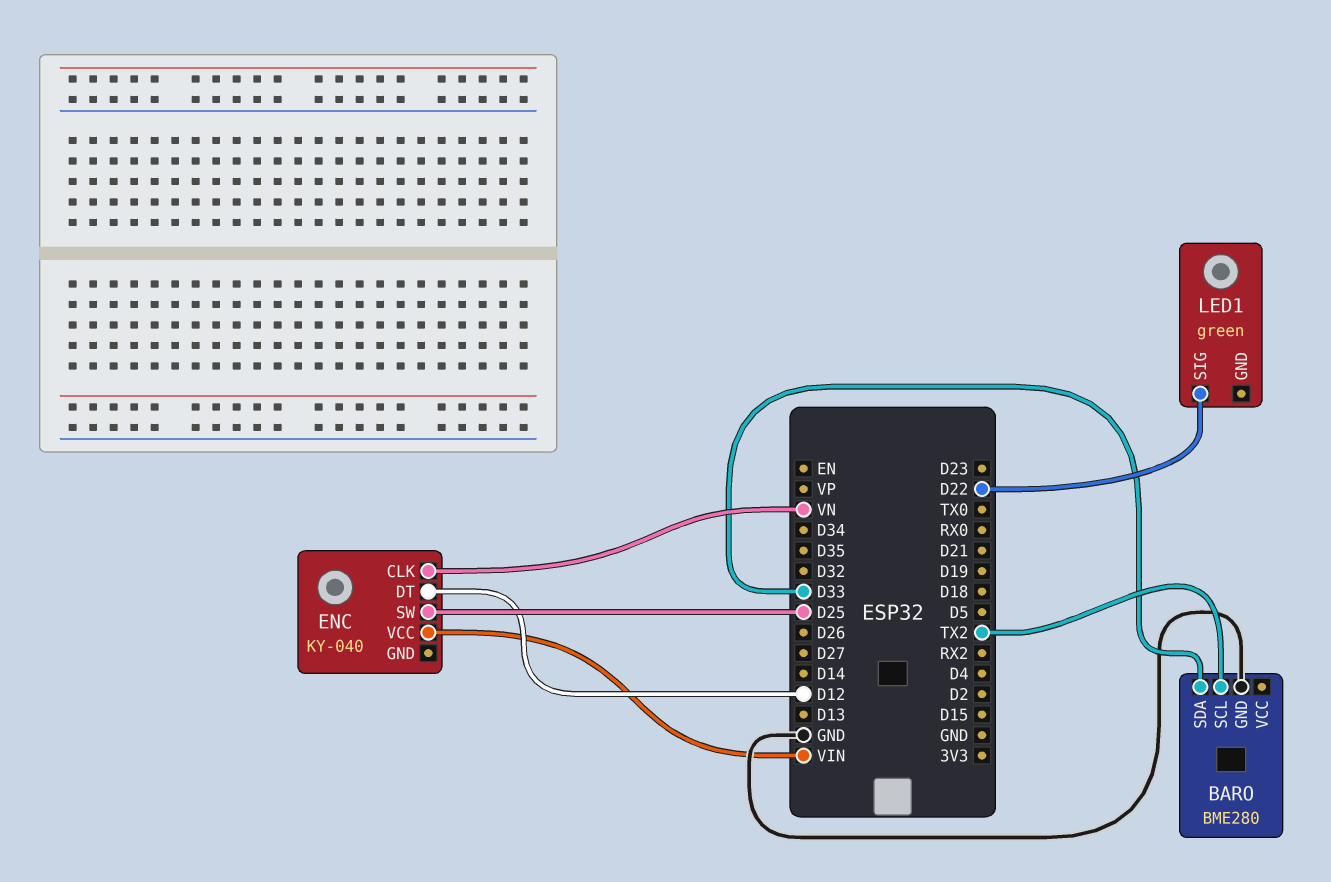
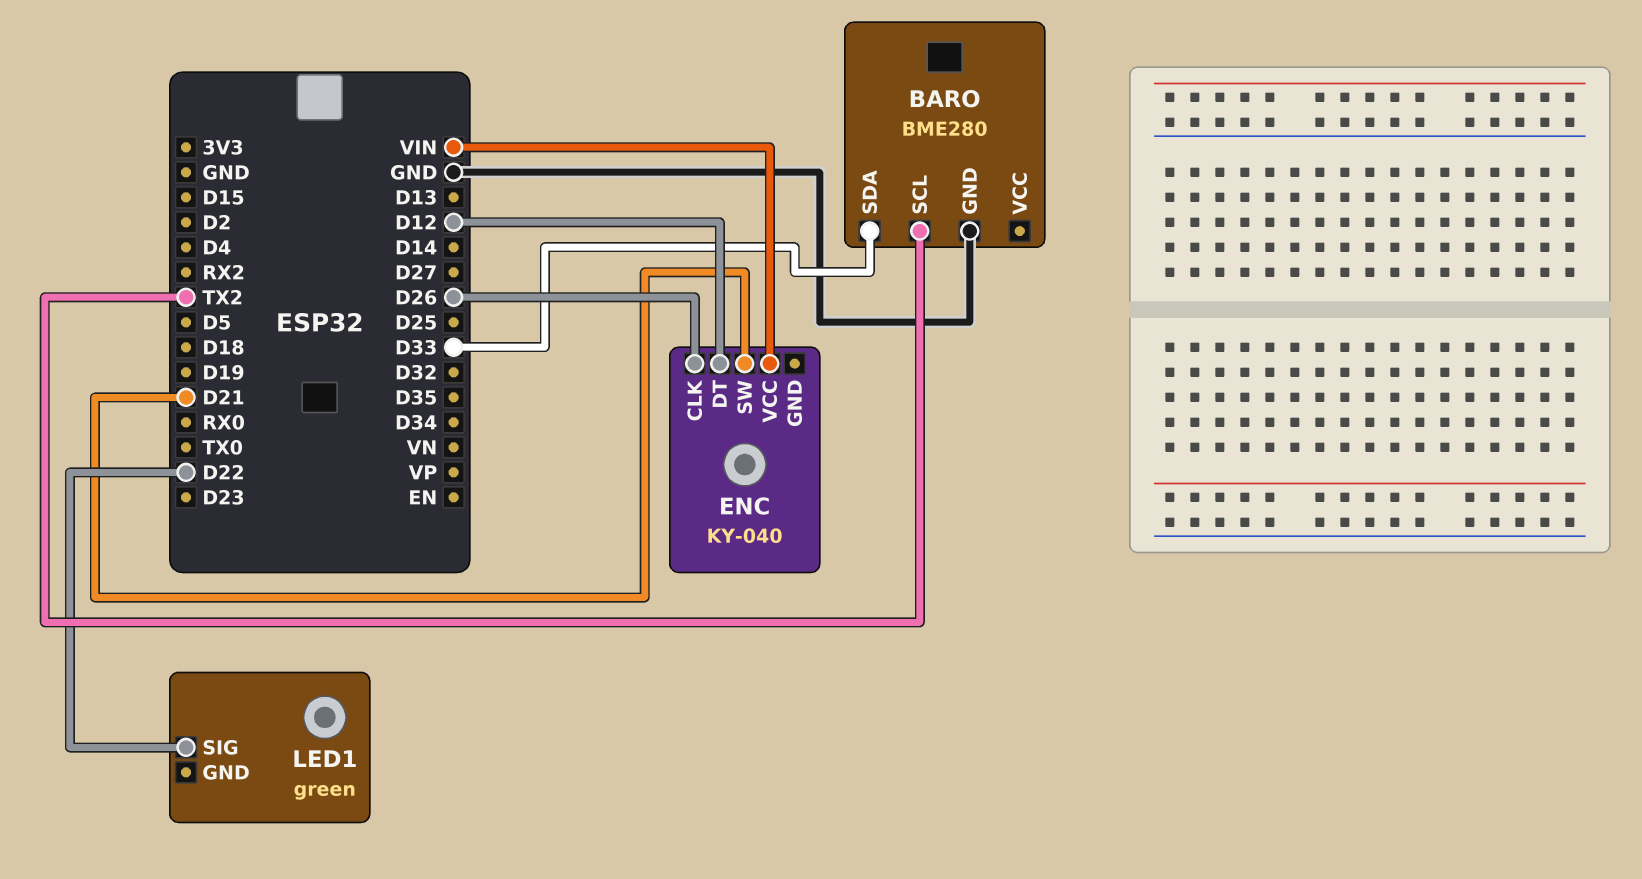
ENC pin CLK: VN -> D26
ENC pin SW: D25 -> D21

